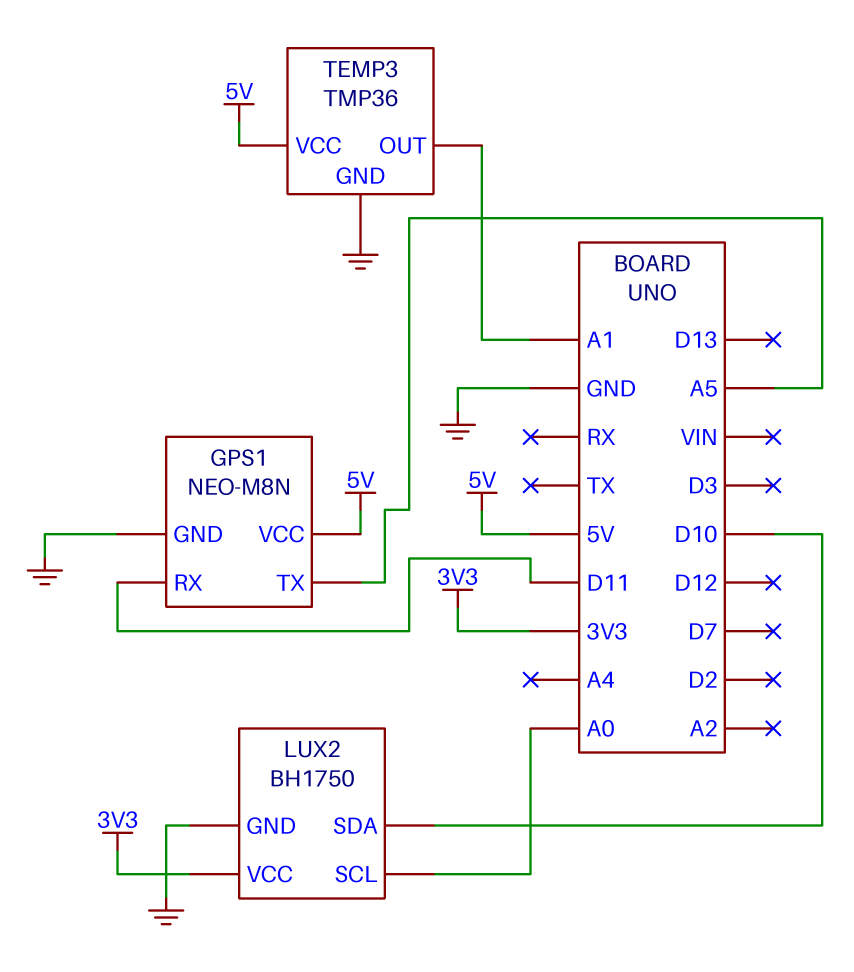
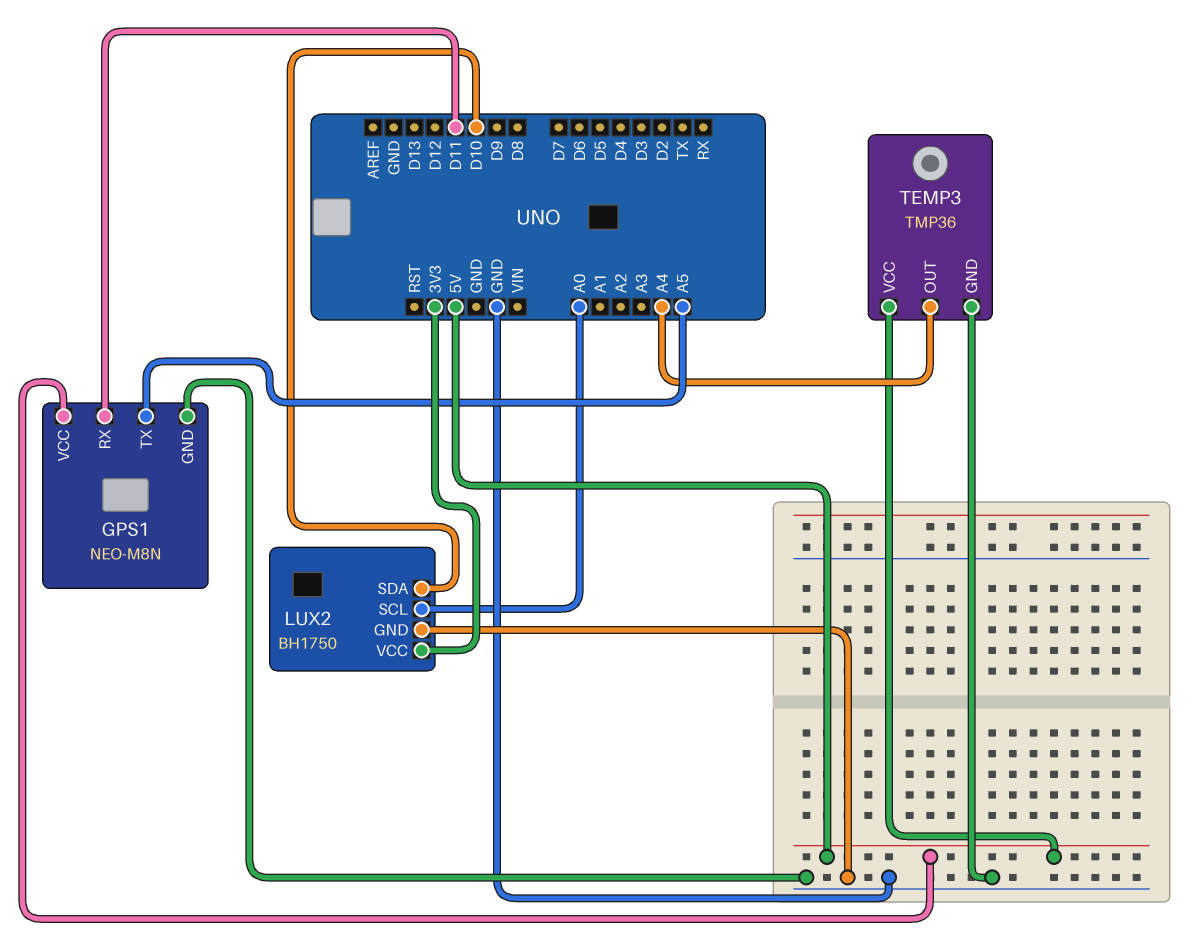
TEMP3 pin OUT: A1 -> A4

